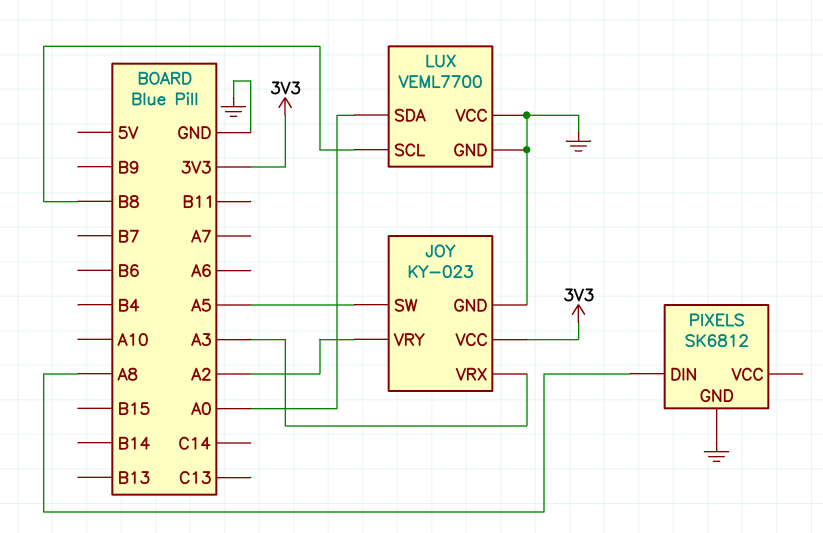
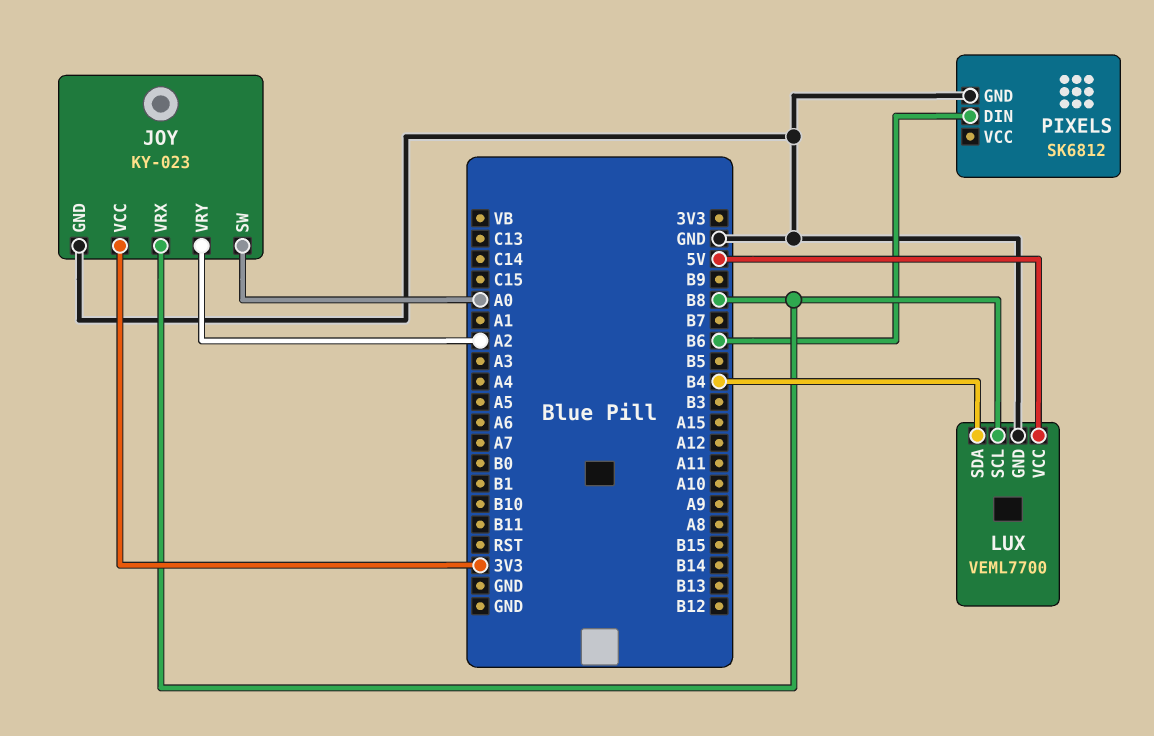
JOY pin SW: A5 -> A0
JOY pin VRX: A3 -> B8
LUX pin SDA: A0 -> B4
LUX pin VCC: GND -> 5V
PIXELS pin DIN: A8 -> B6

